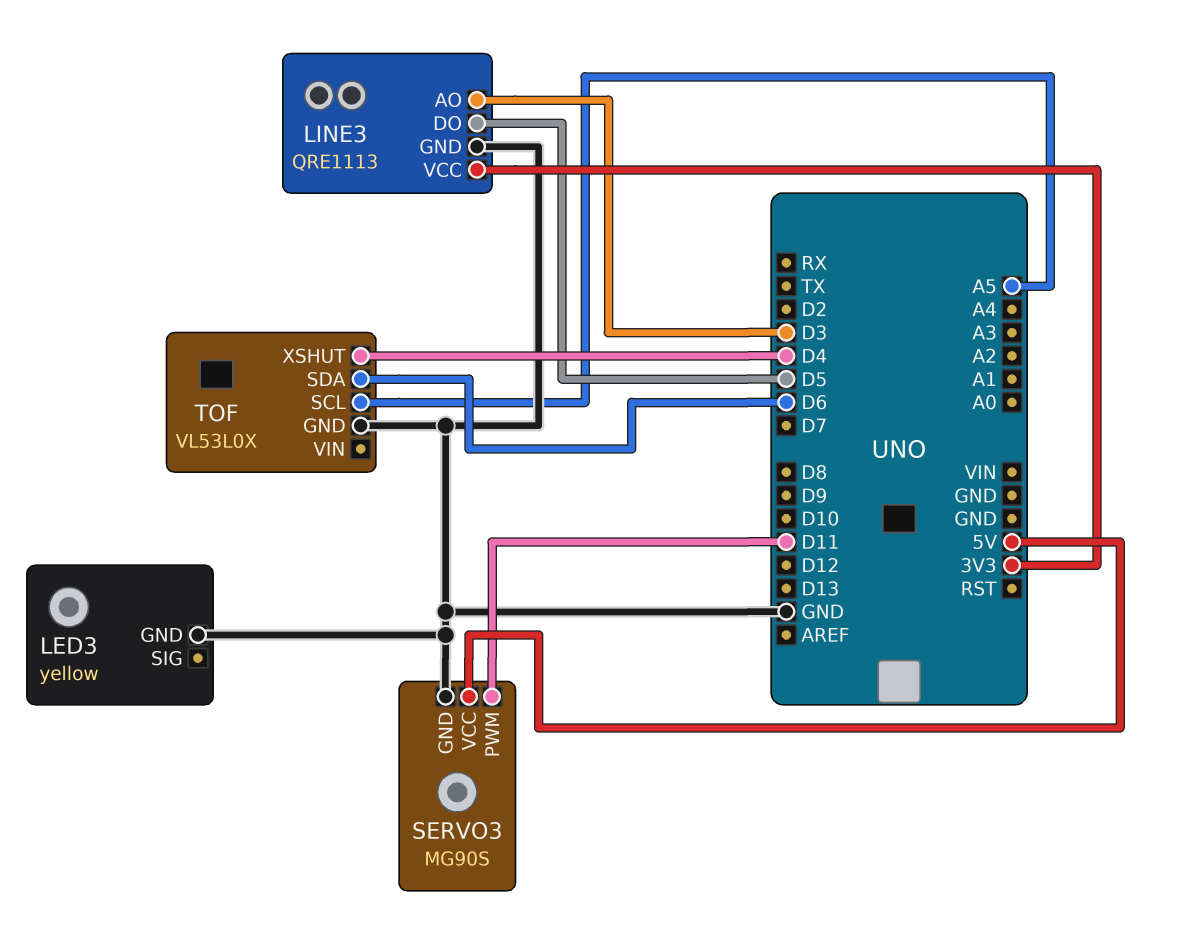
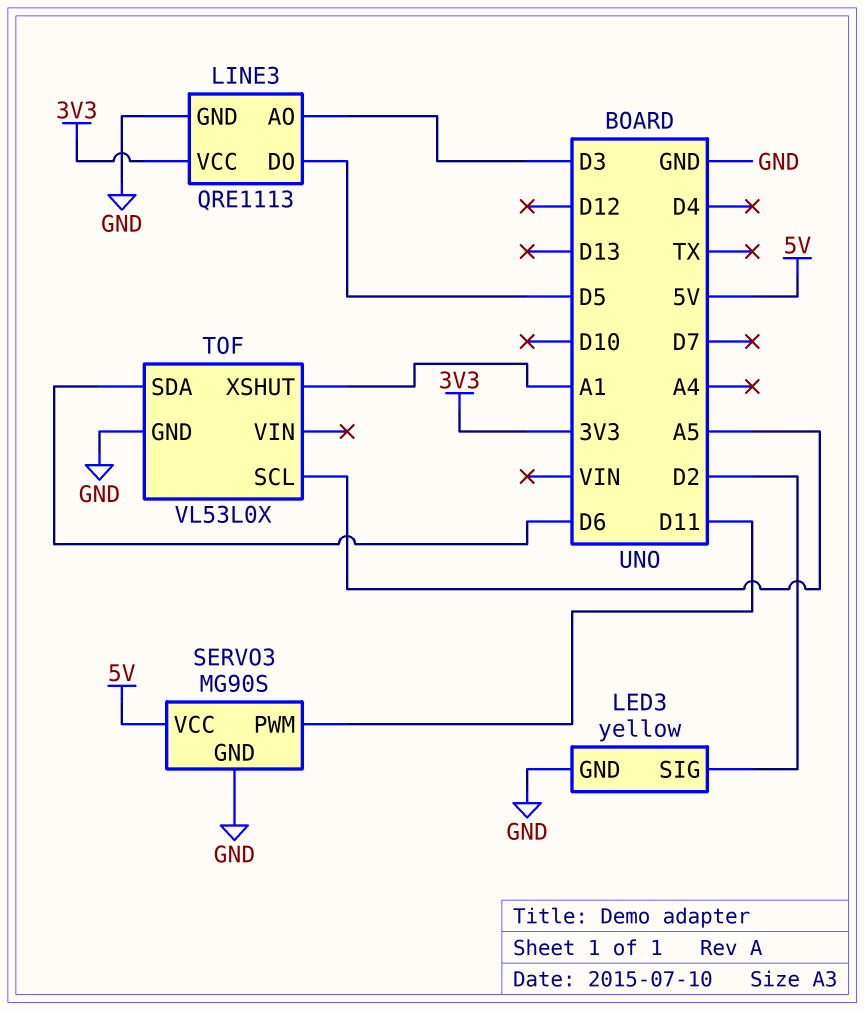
LED3 pin SIG: none -> D2
TOF pin XSHUT: D4 -> A1

